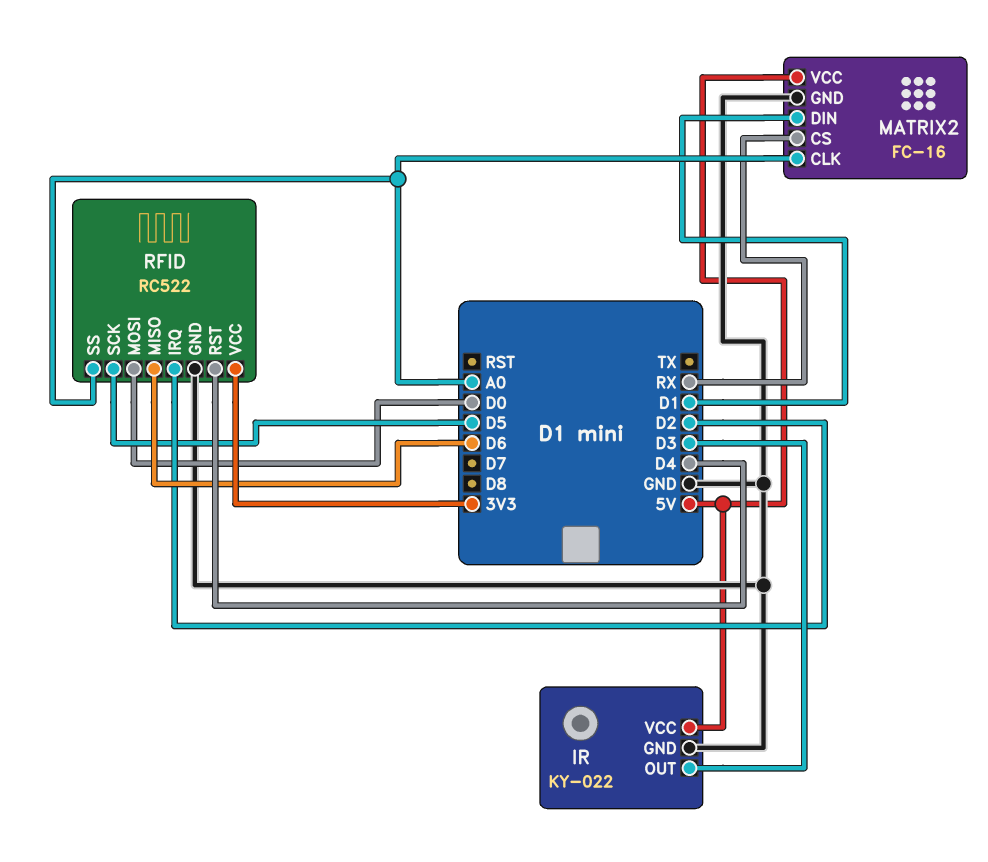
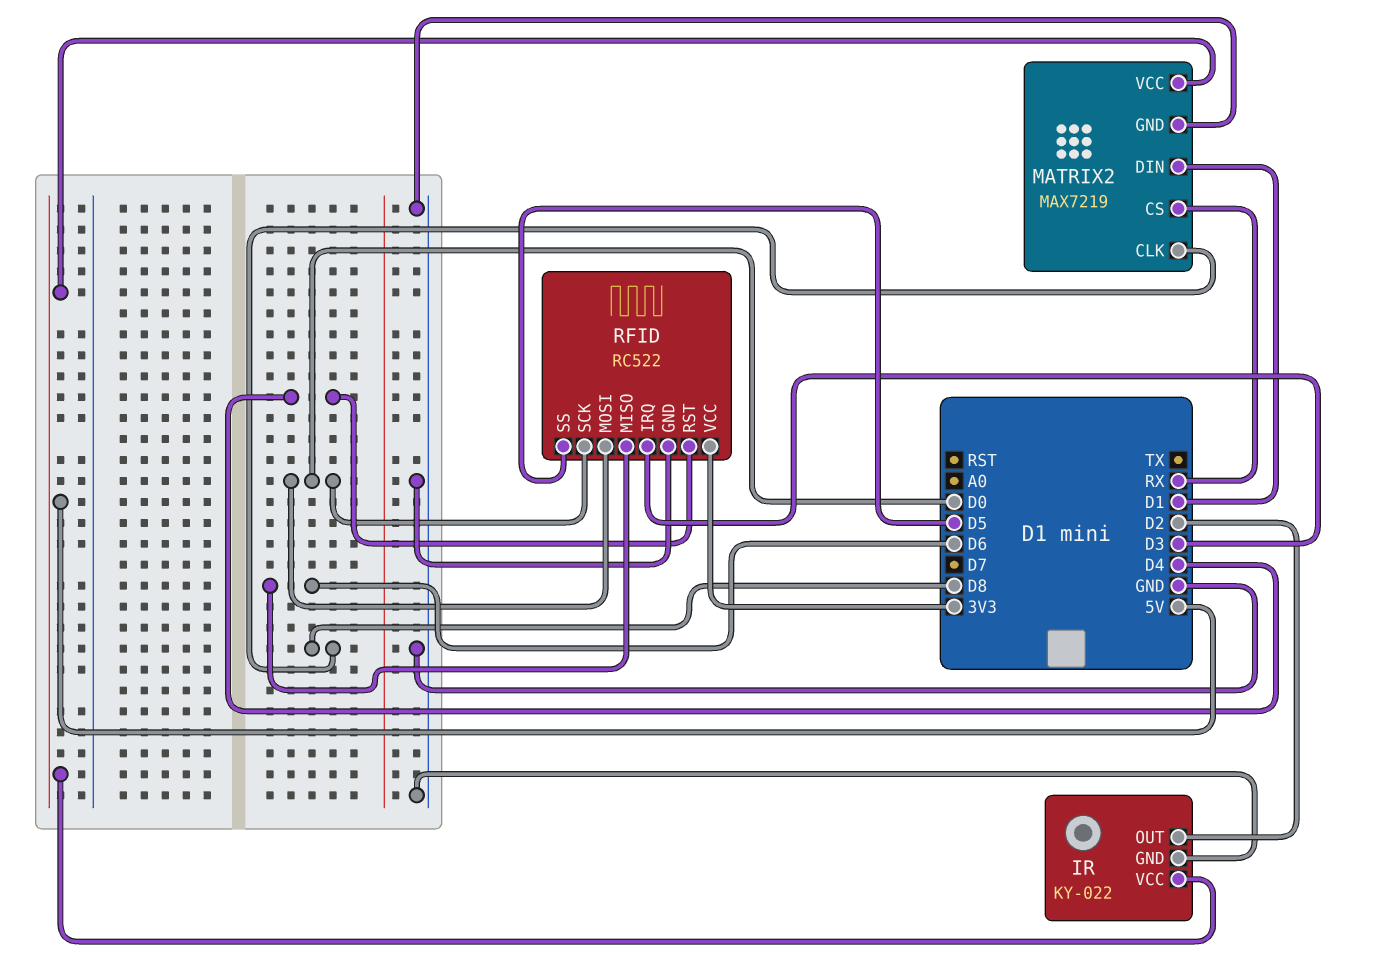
IR pin OUT: D3 -> D2
MATRIX2: FC-16 -> MAX7219
MATRIX2 pin CLK: A0 -> D8
RFID pin IRQ: D2 -> D3
RFID pin SCK: D5 -> D0
RFID pin SS: A0 -> D5

